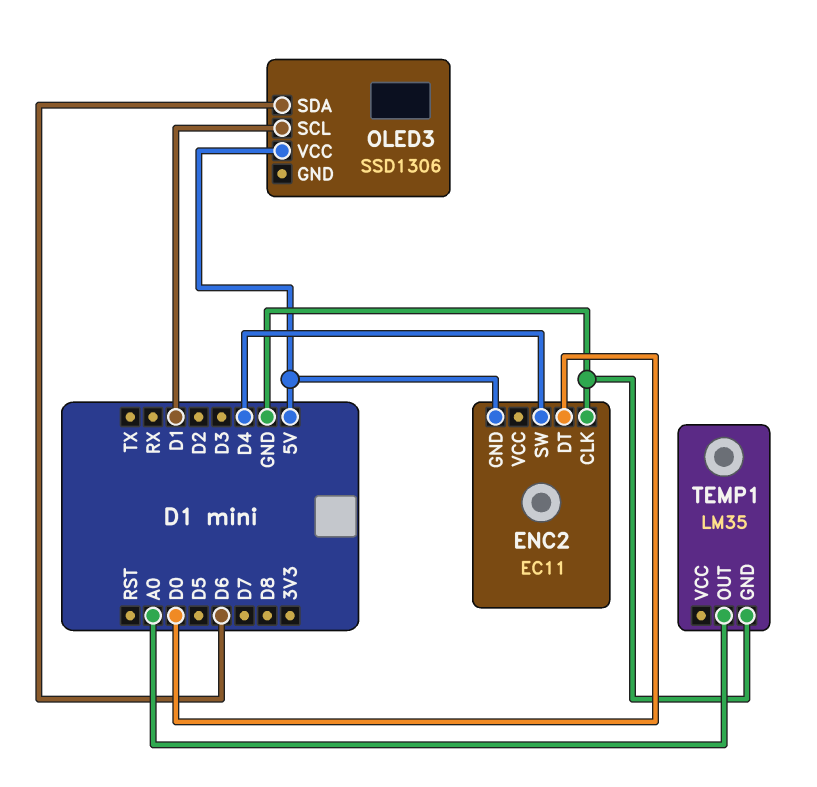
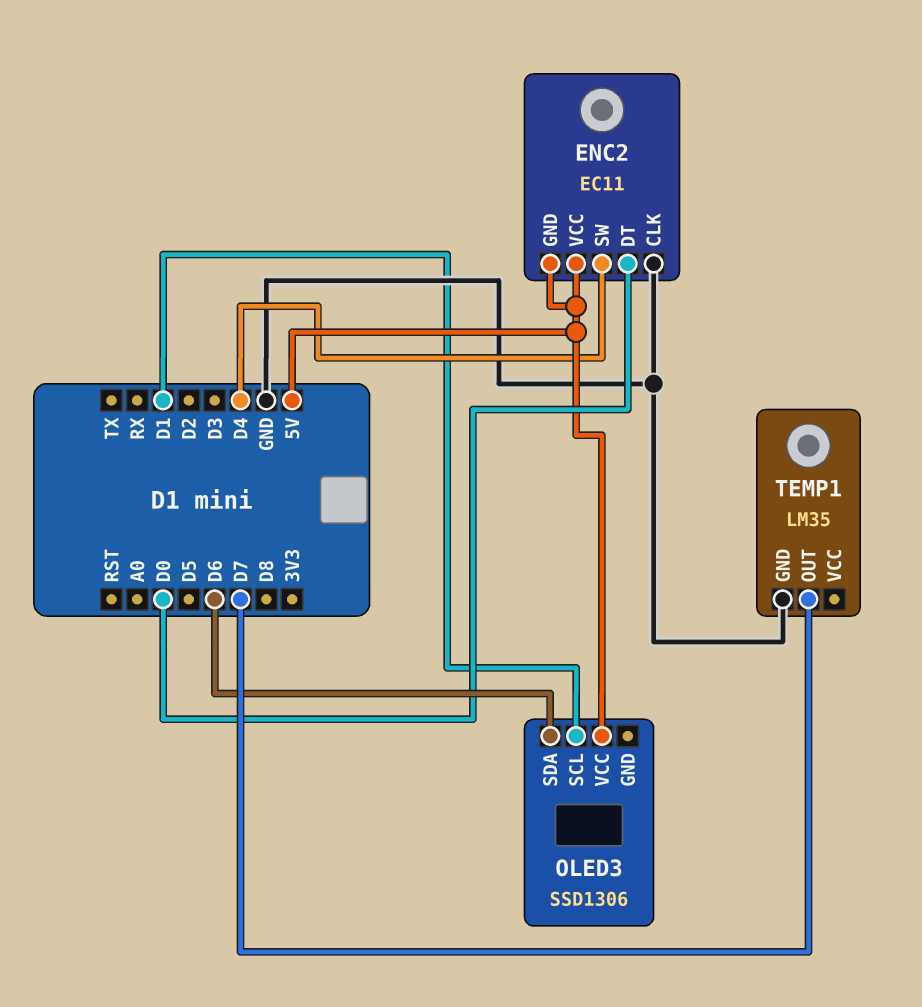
ENC2 pin VCC: none -> 5V
TEMP1 pin OUT: A0 -> D7

